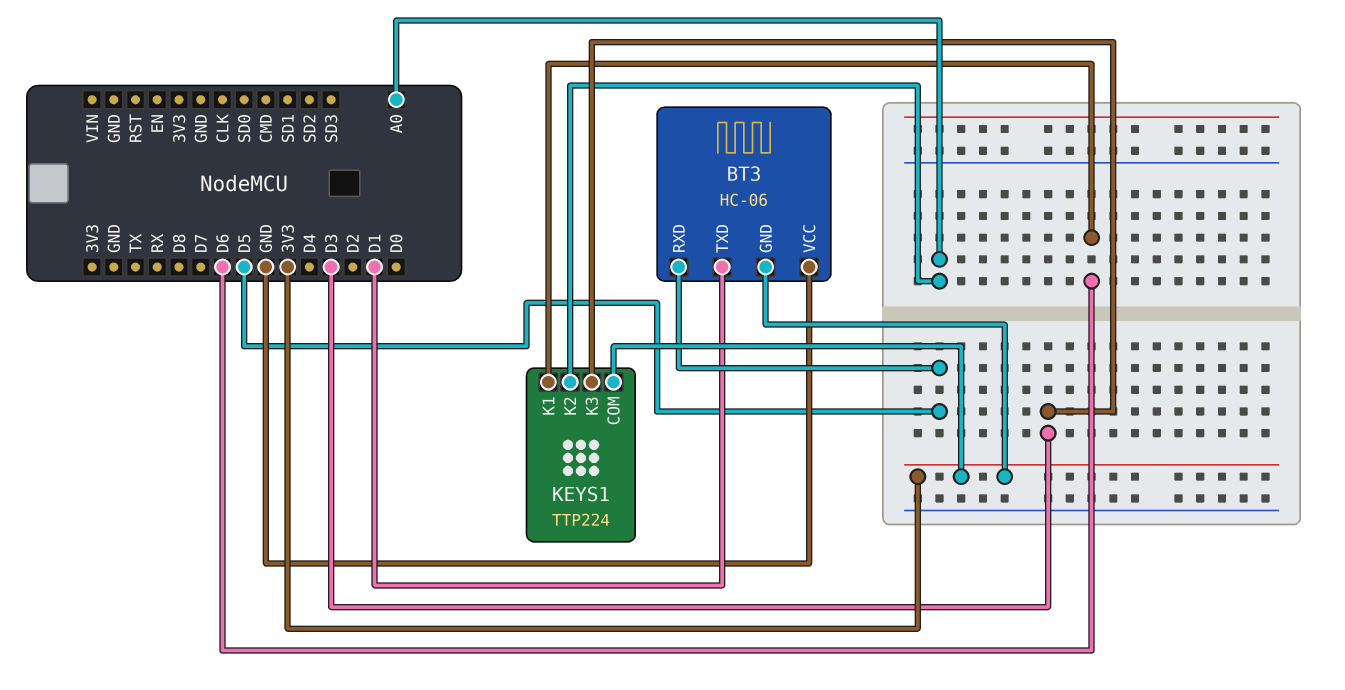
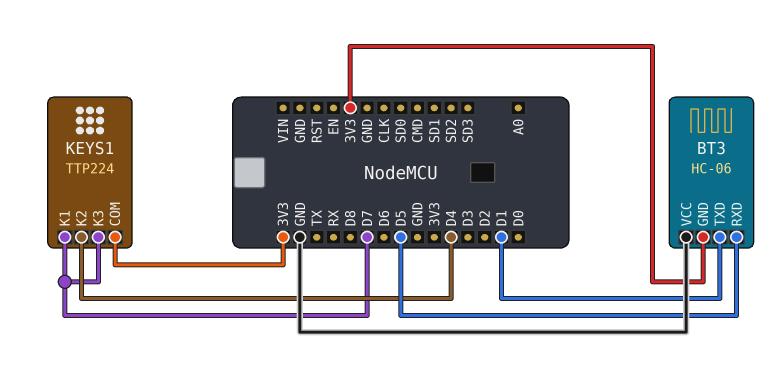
KEYS1 pin K1: D6 -> D7
KEYS1 pin K2: A0 -> D4
KEYS1 pin K3: D3 -> D7

